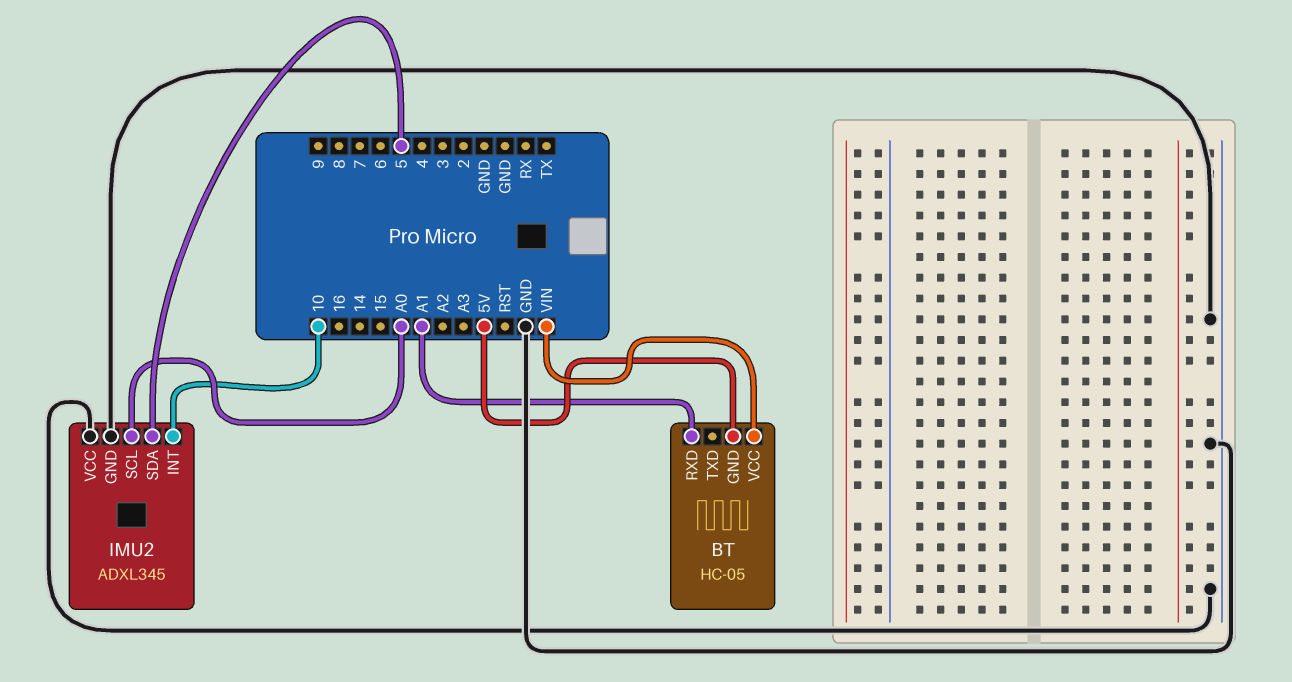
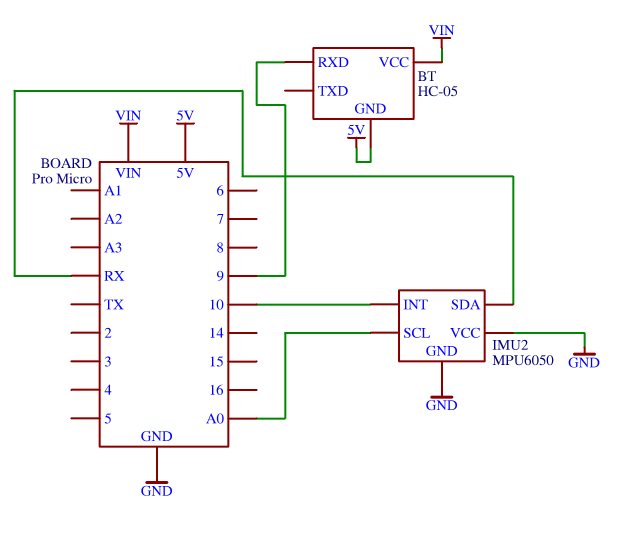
BT pin RXD: A1 -> 9
IMU2: ADXL345 -> MPU6050
IMU2 pin SDA: 5 -> RX

